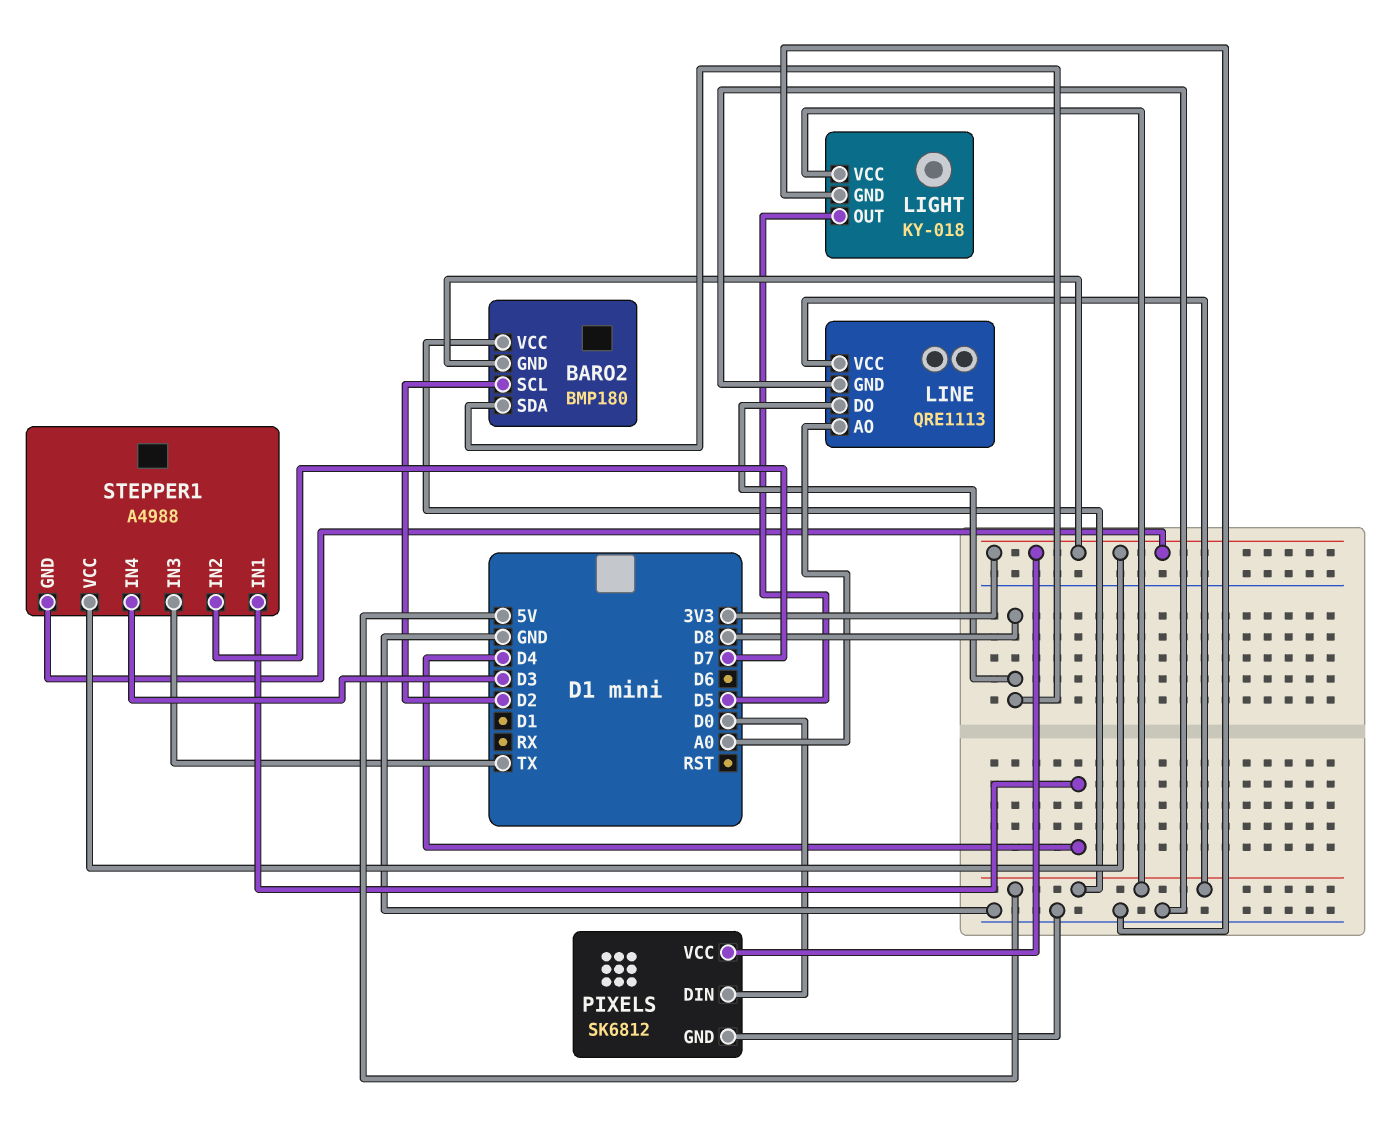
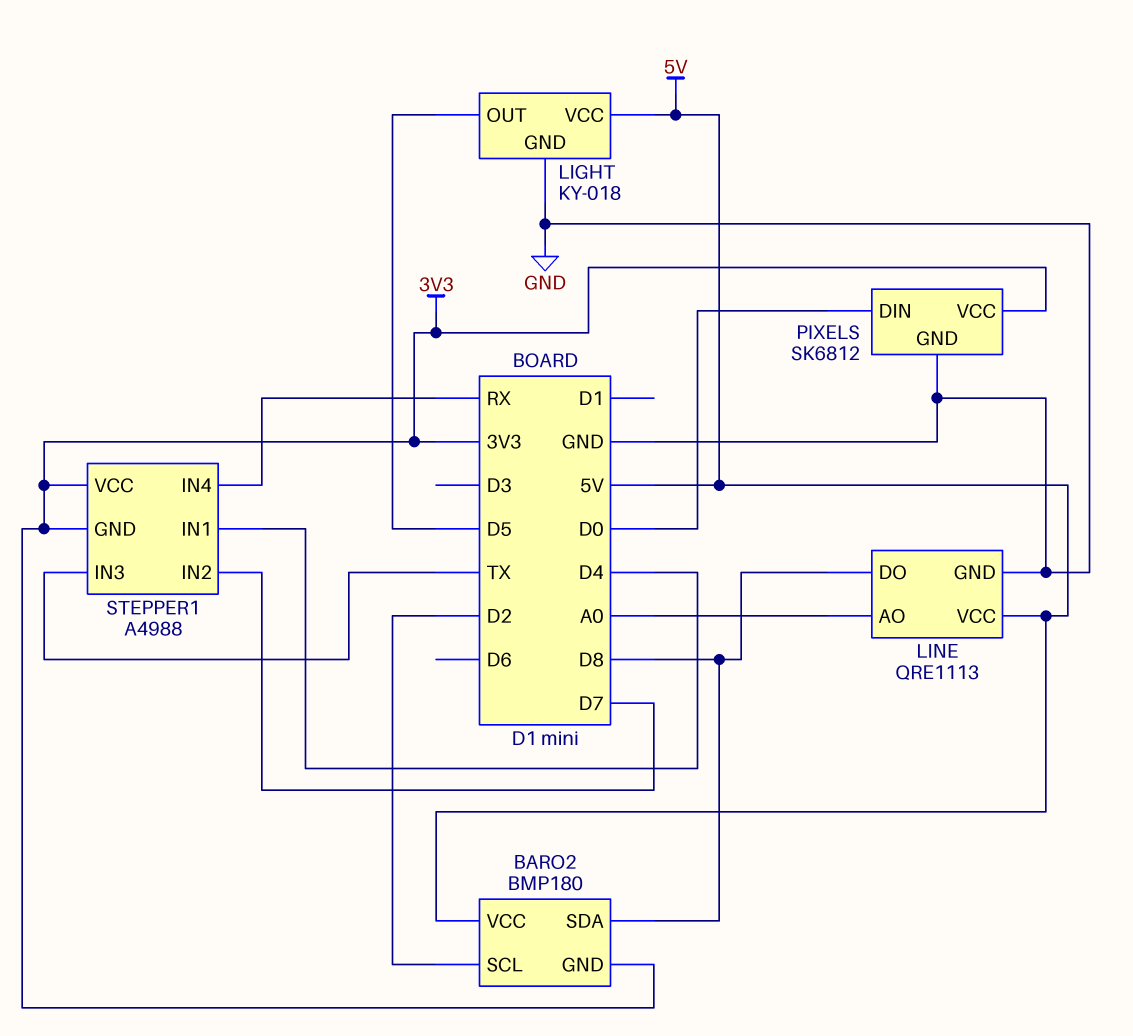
STEPPER1 pin IN4: D3 -> RX

